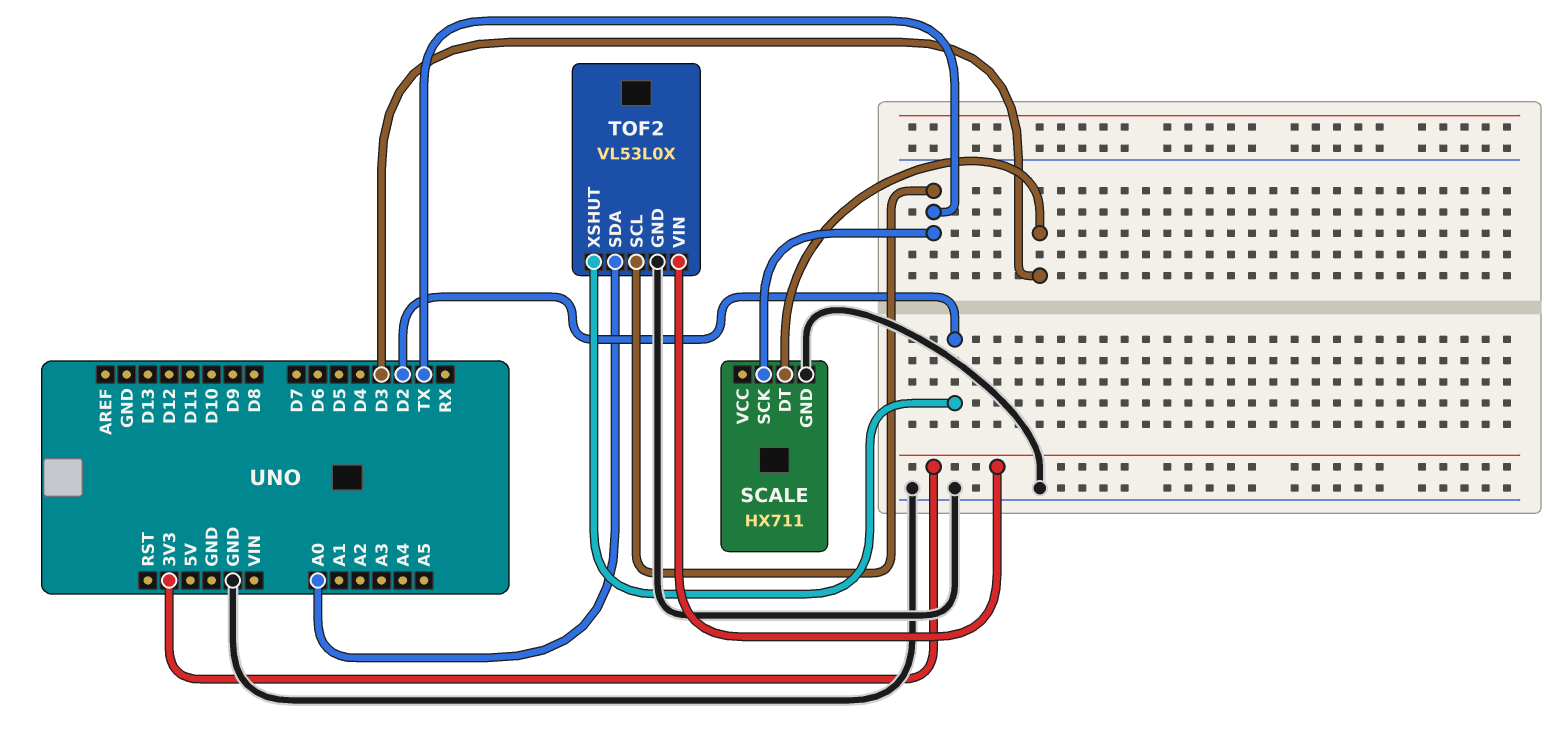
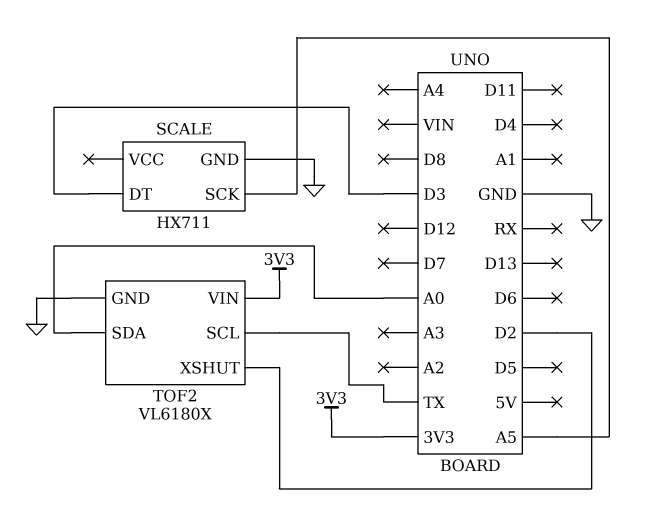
SCALE pin SCK: TX -> A5
TOF2: VL53L0X -> VL6180X

